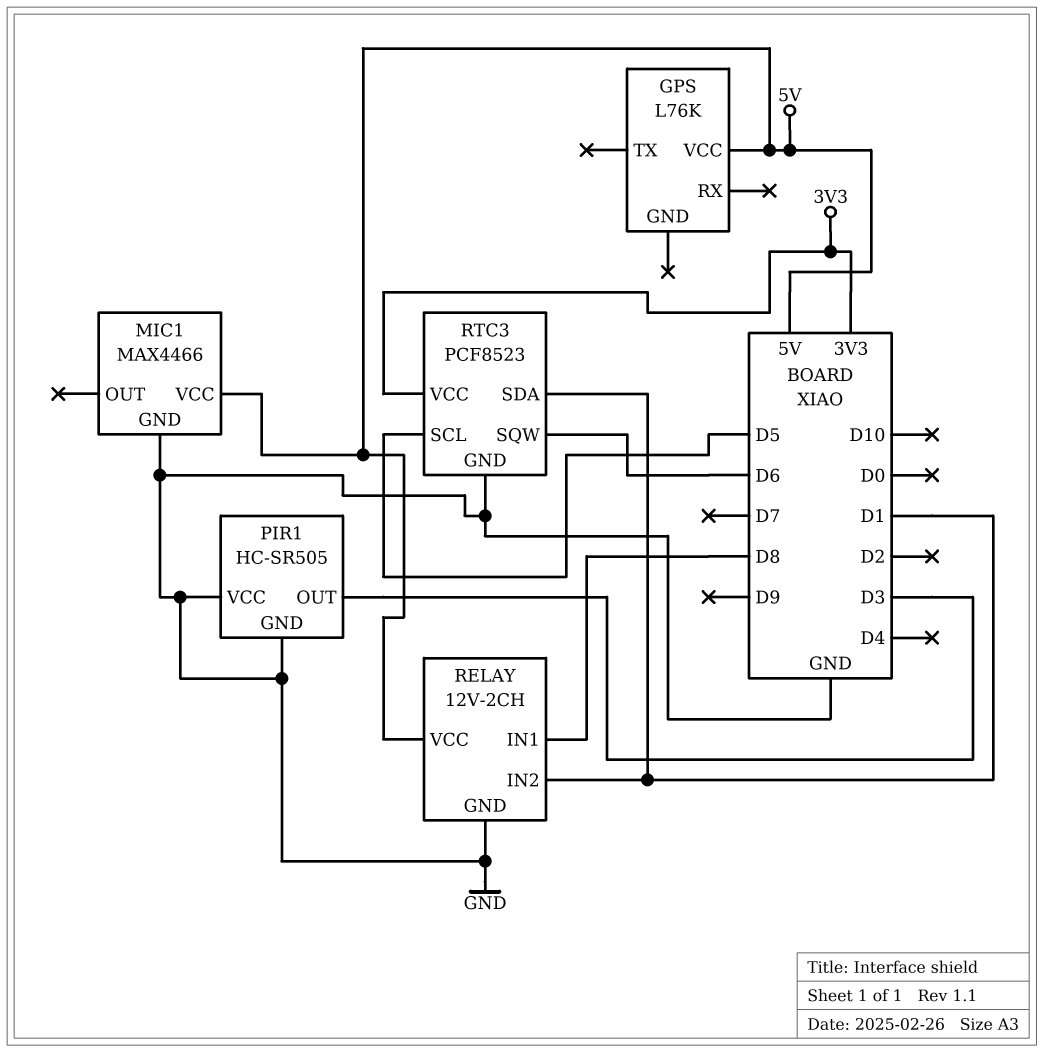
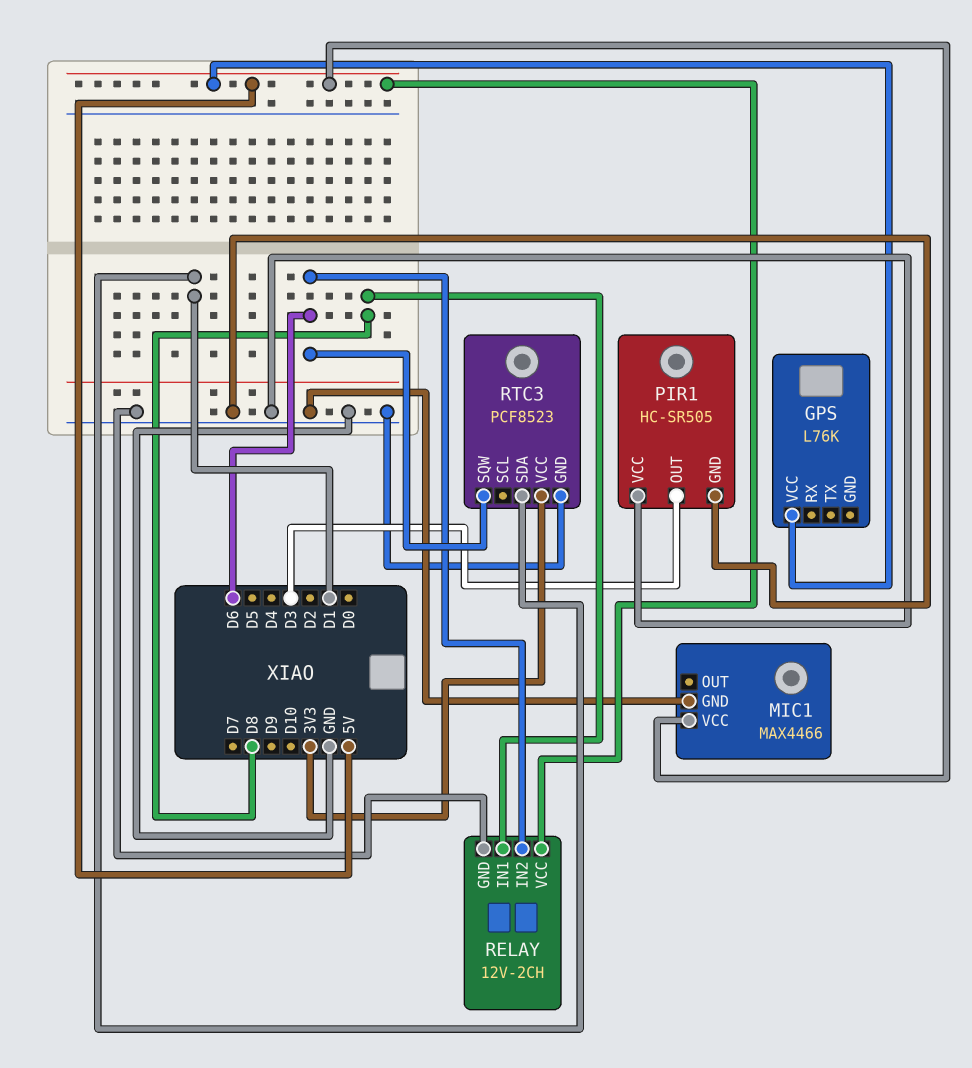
RELAY pin IN2: D1 -> D6
RTC3 pin SCL: D5 -> none

